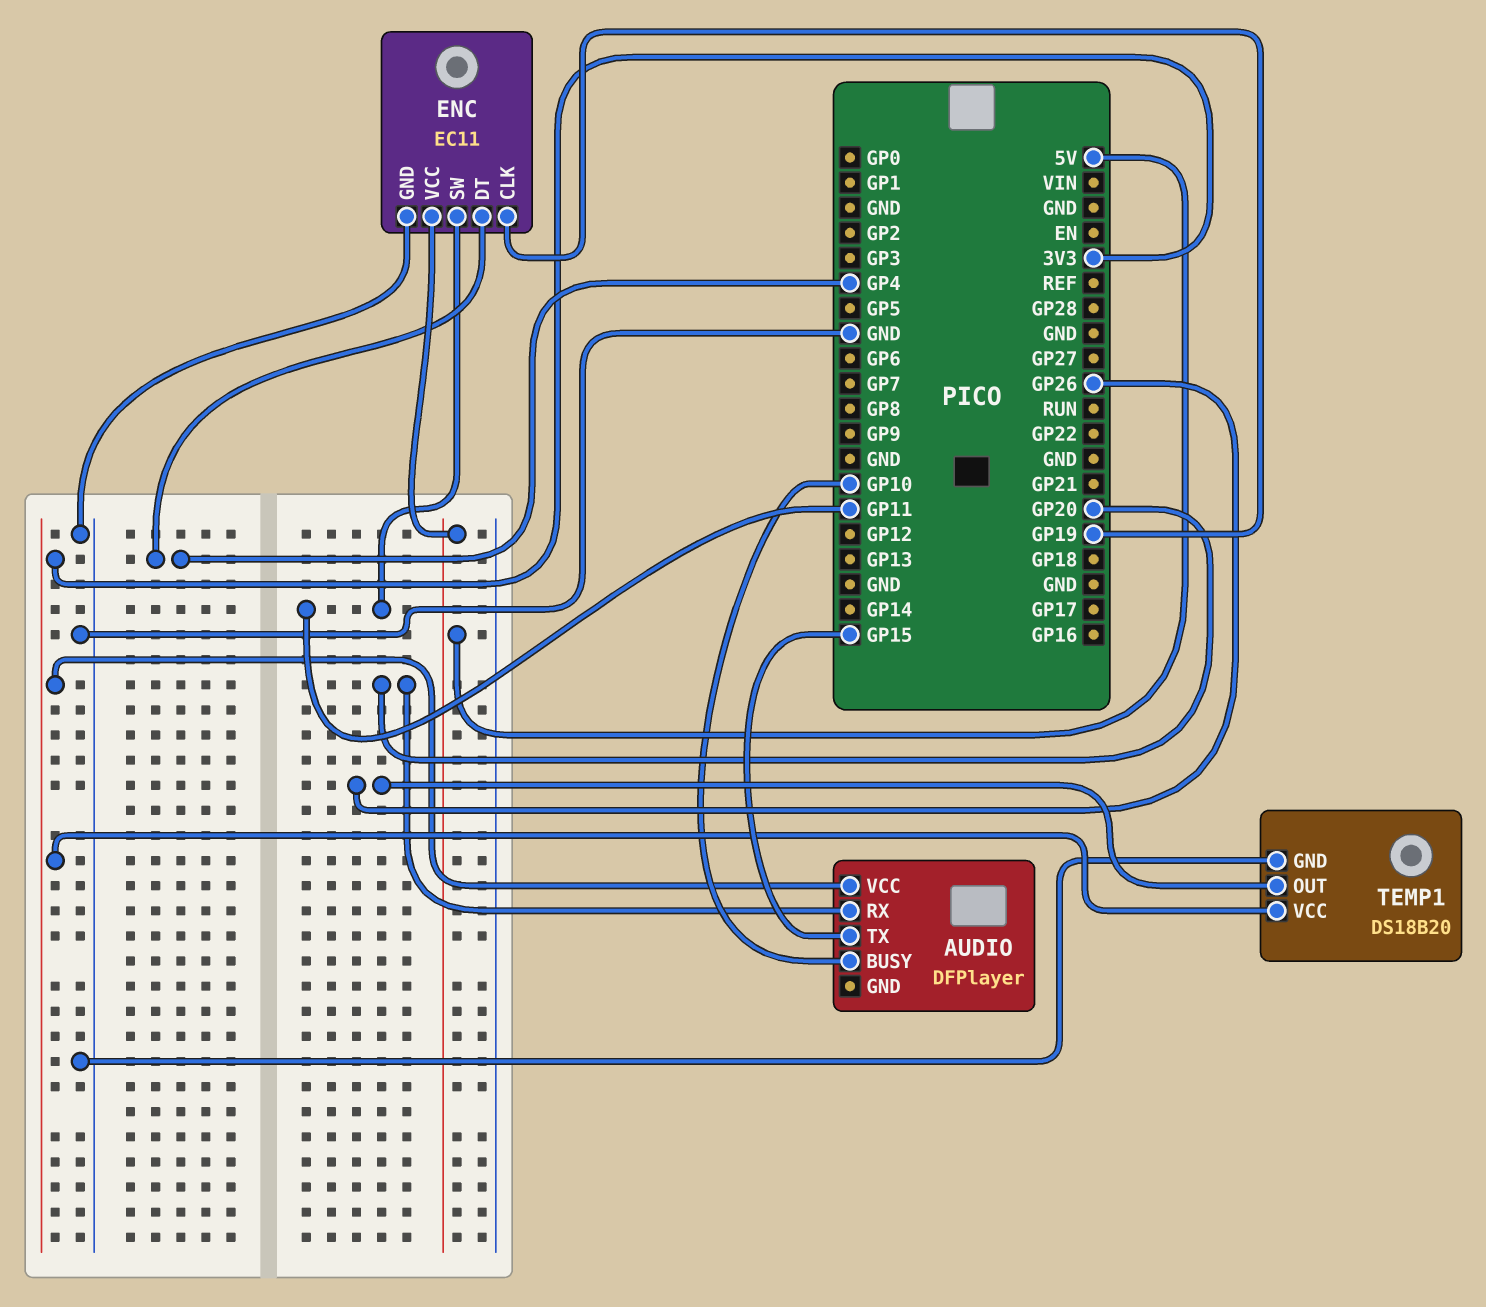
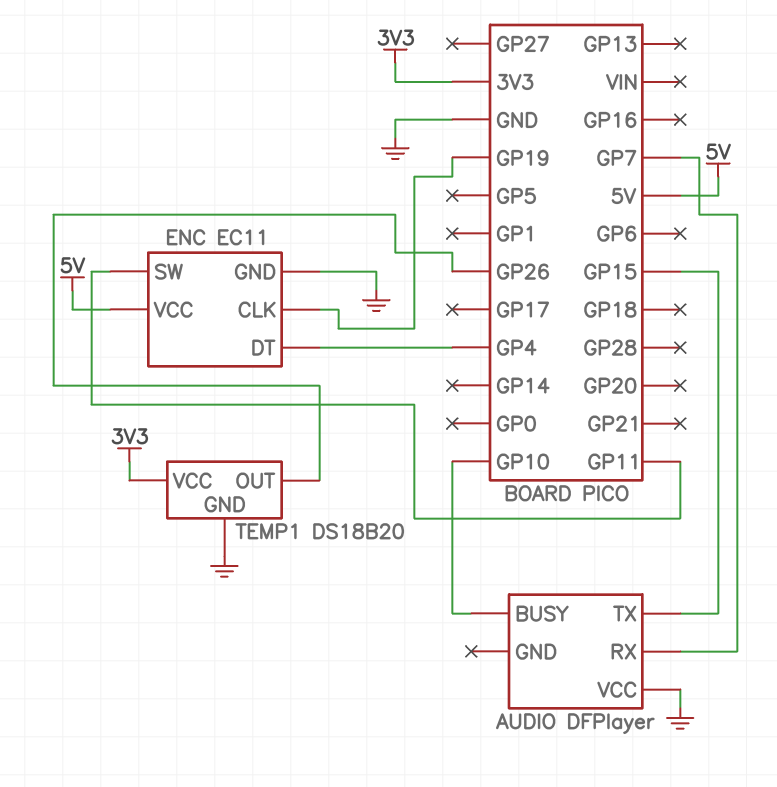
AUDIO pin RX: GP20 -> GP7
AUDIO pin VCC: 3V3 -> GND

